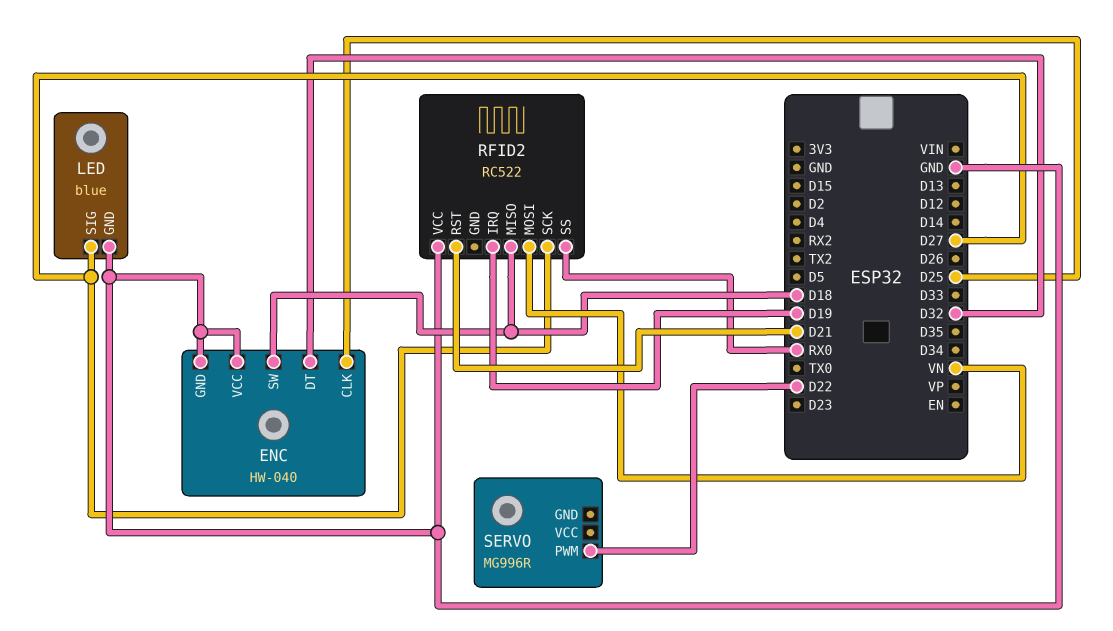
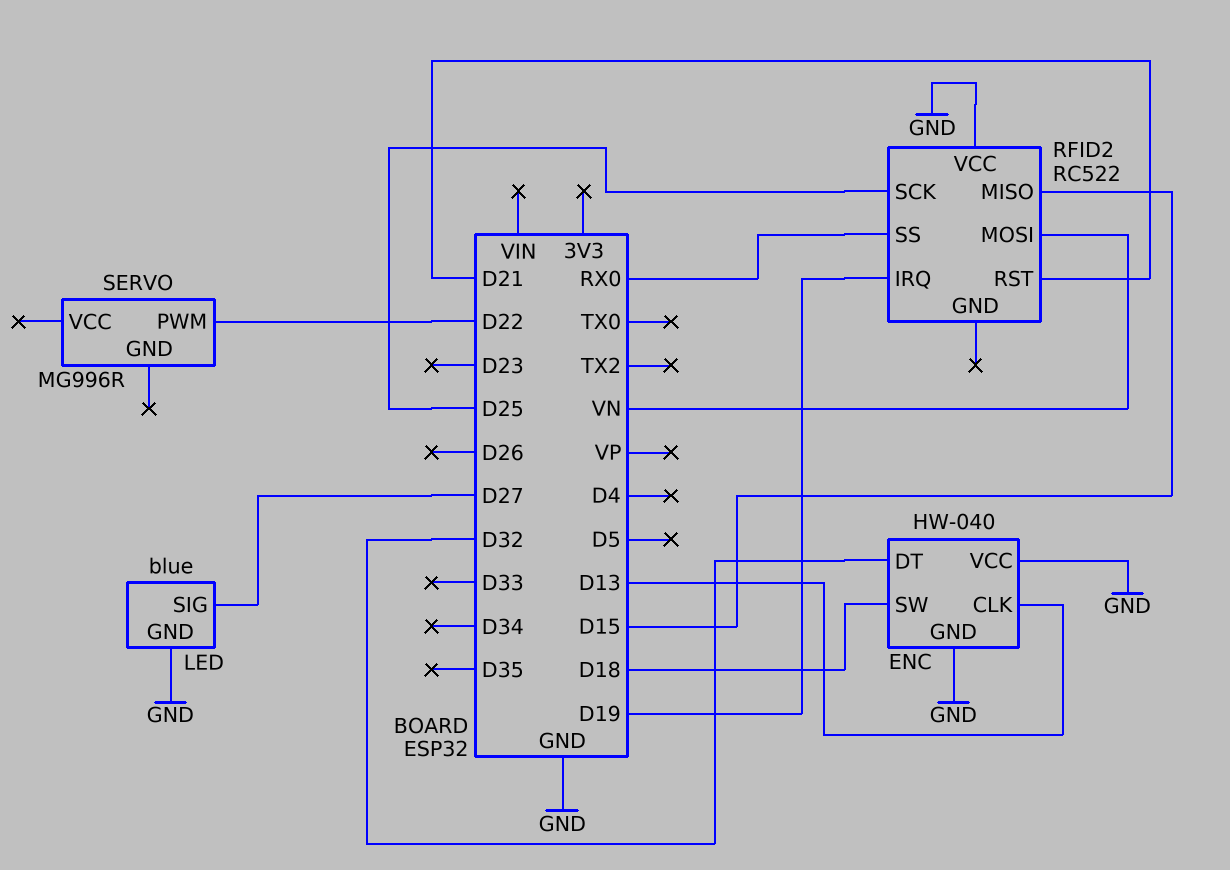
ENC pin CLK: D25 -> D13
RFID2 pin MISO: D18 -> D15
RFID2 pin SCK: D27 -> D25

